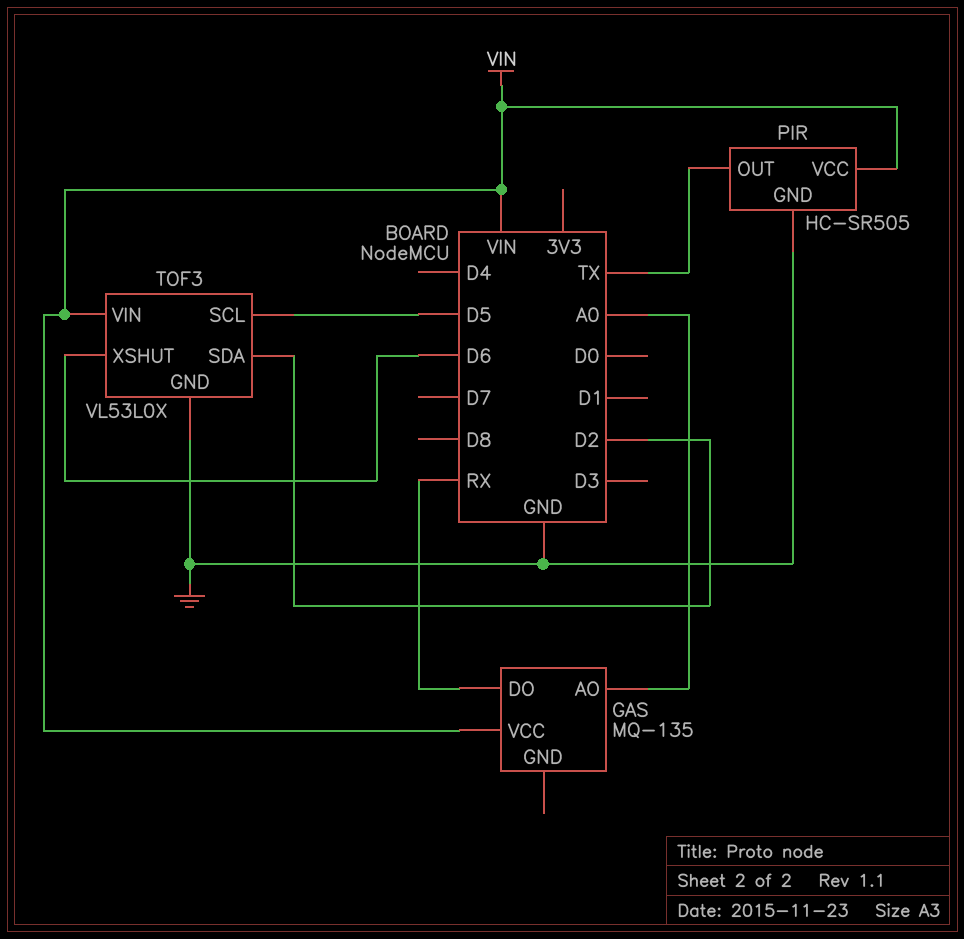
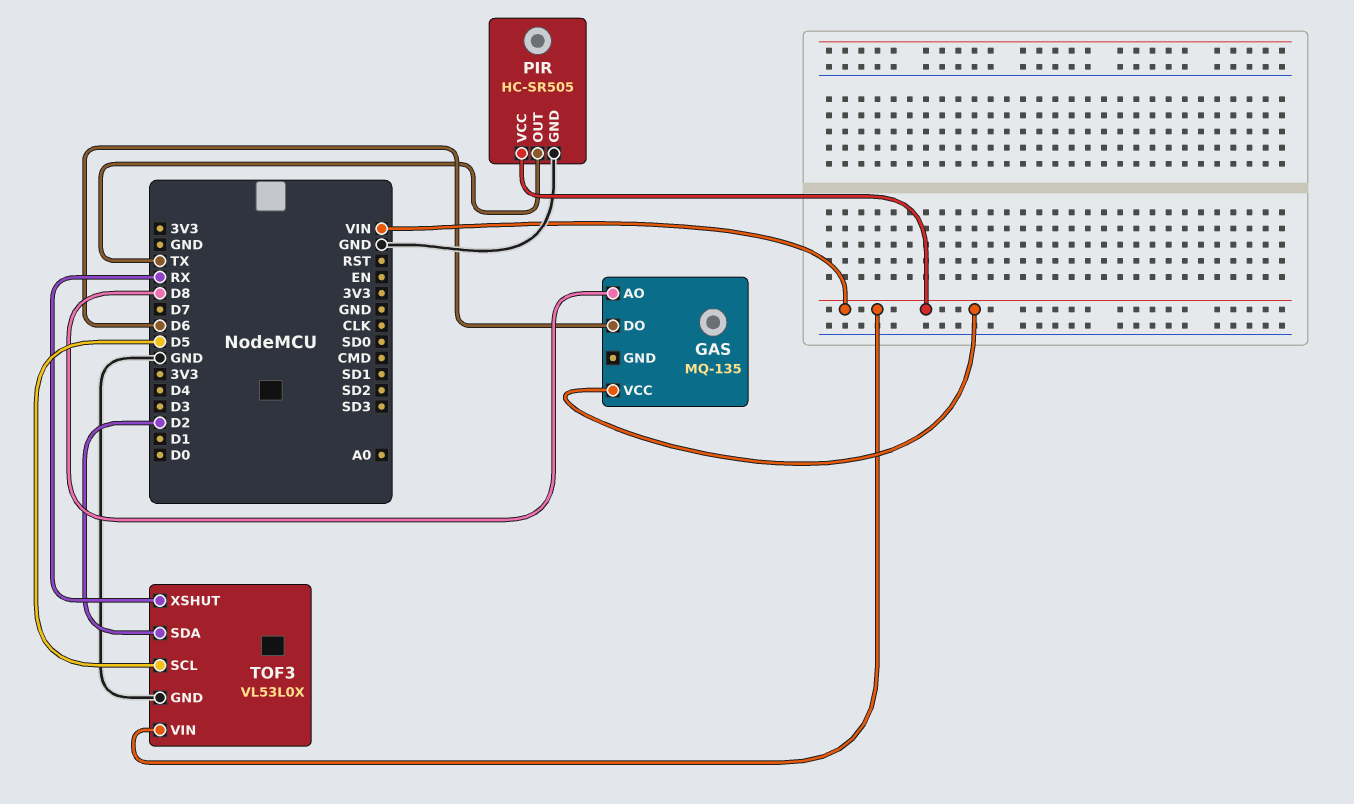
GAS pin AO: A0 -> D8
GAS pin DO: RX -> D6
TOF3 pin XSHUT: D6 -> RX

